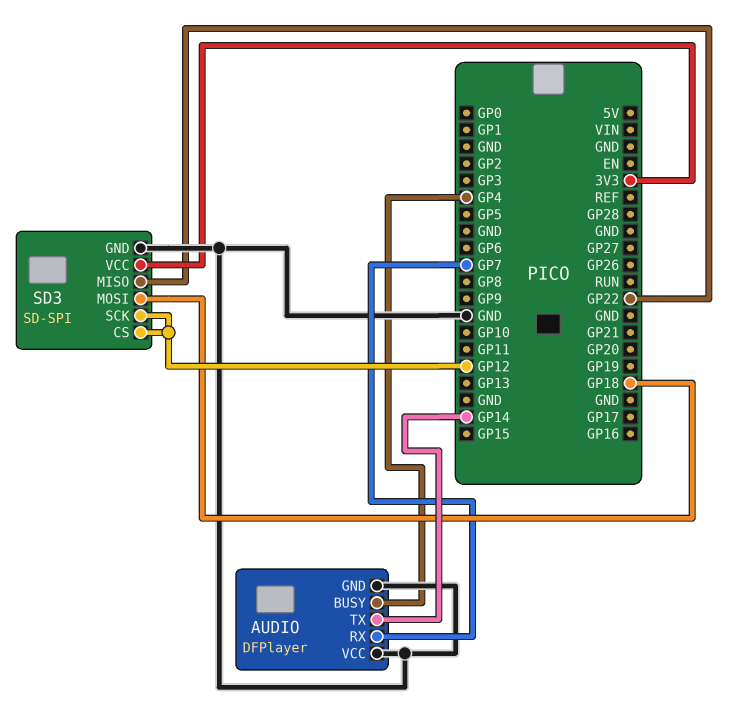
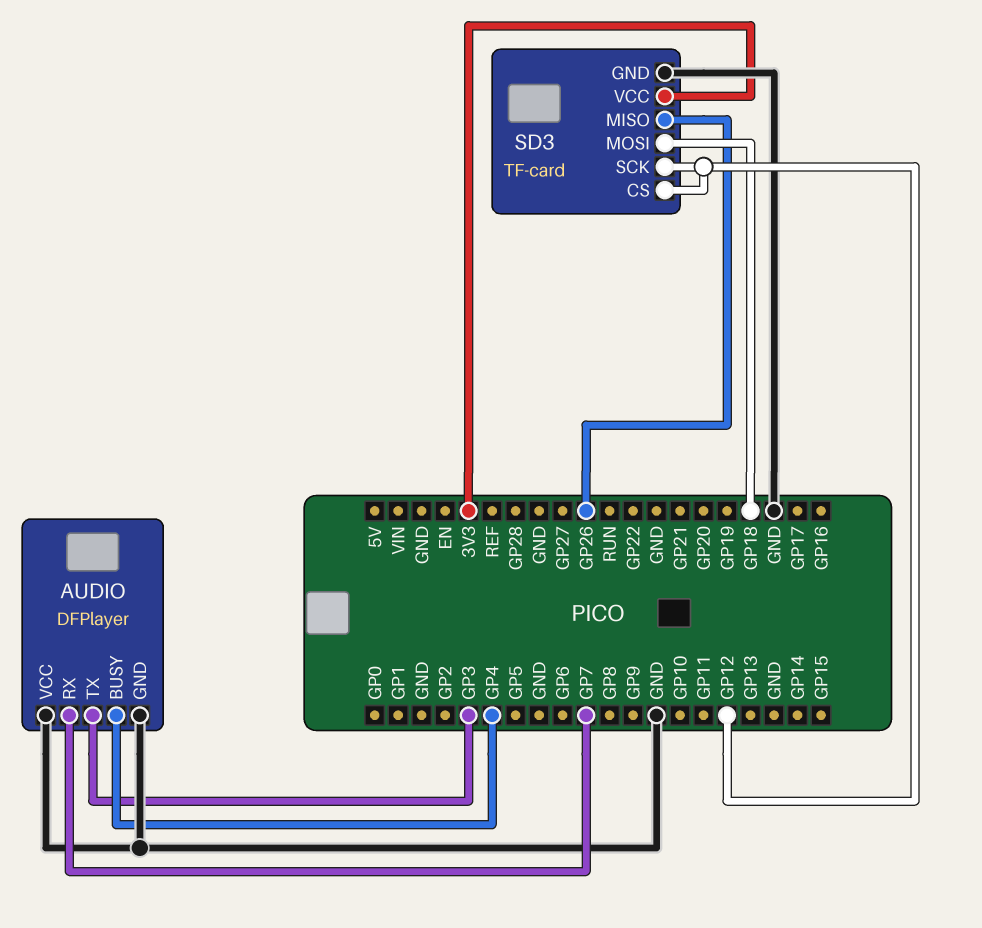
AUDIO pin TX: GP14 -> GP3
SD3: SD-SPI -> TF-card
SD3 pin MISO: GP22 -> GP26

